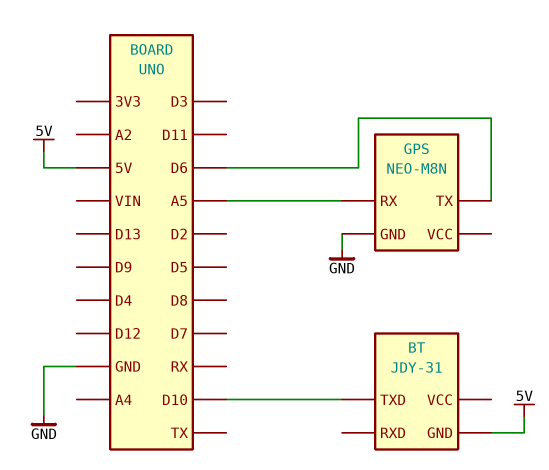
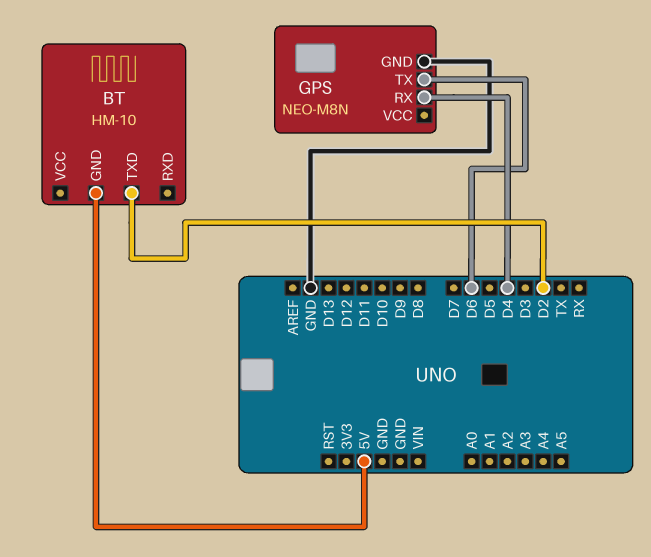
BT: JDY-31 -> HM-10
BT pin TXD: D10 -> D2
GPS pin RX: A5 -> D4

